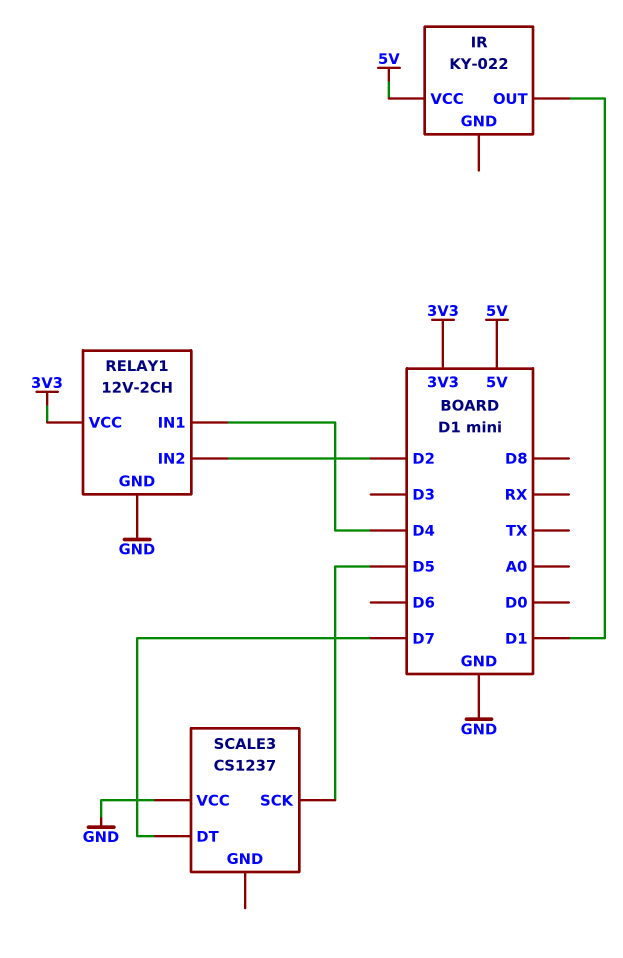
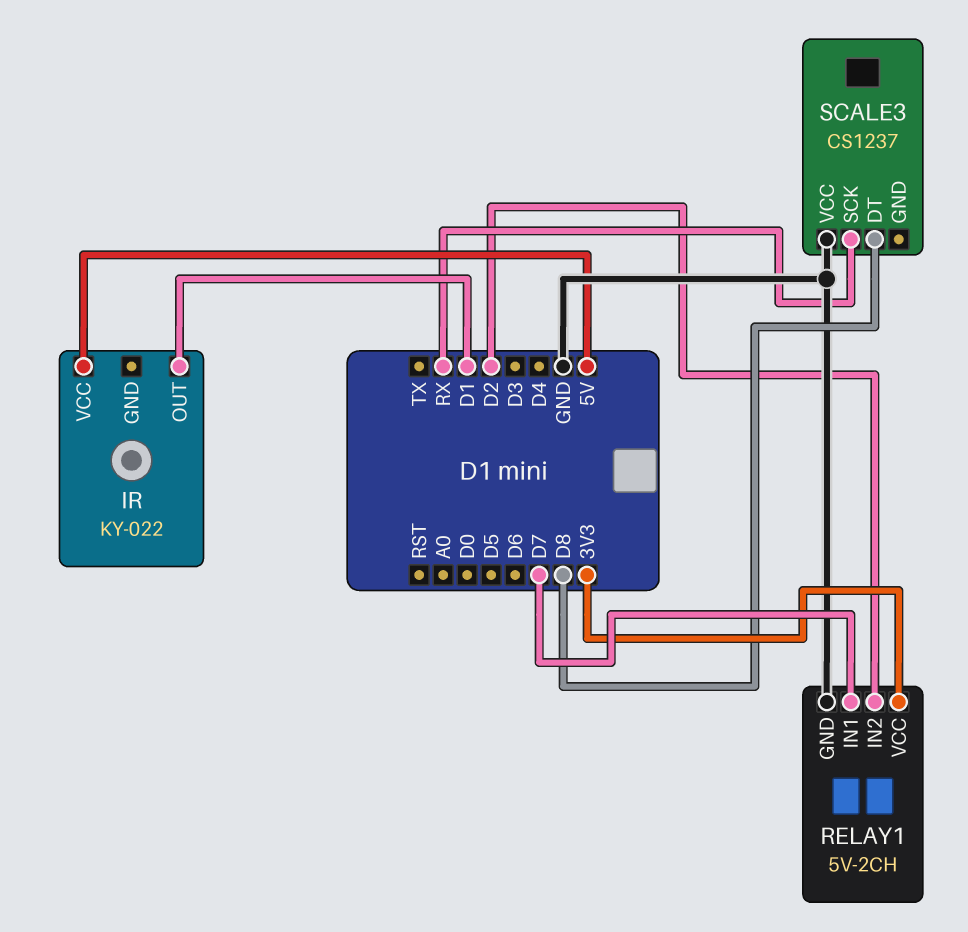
RELAY1: 12V-2CH -> 5V-2CH
RELAY1 pin IN1: D4 -> D7
SCALE3 pin DT: D7 -> D8
SCALE3 pin SCK: D5 -> RX

